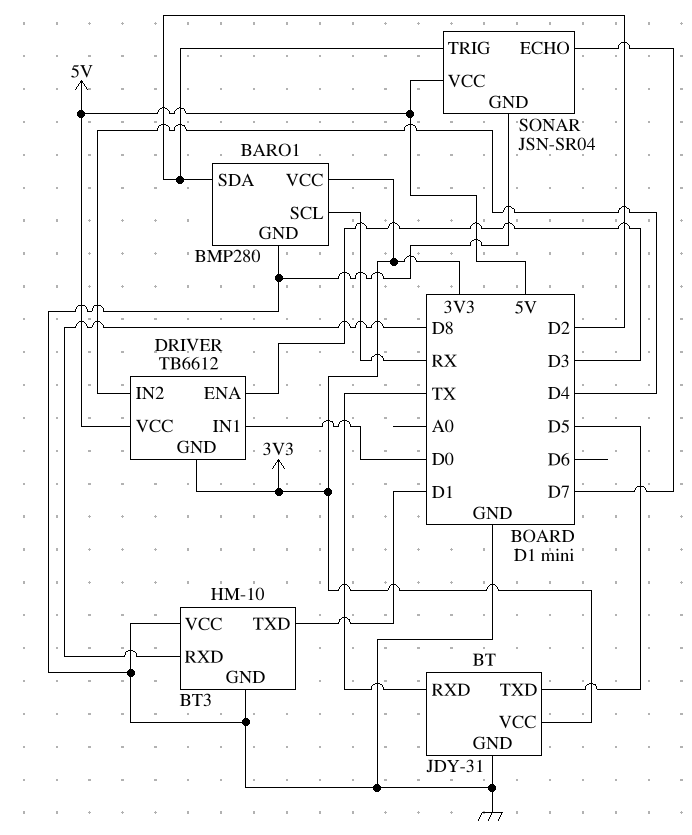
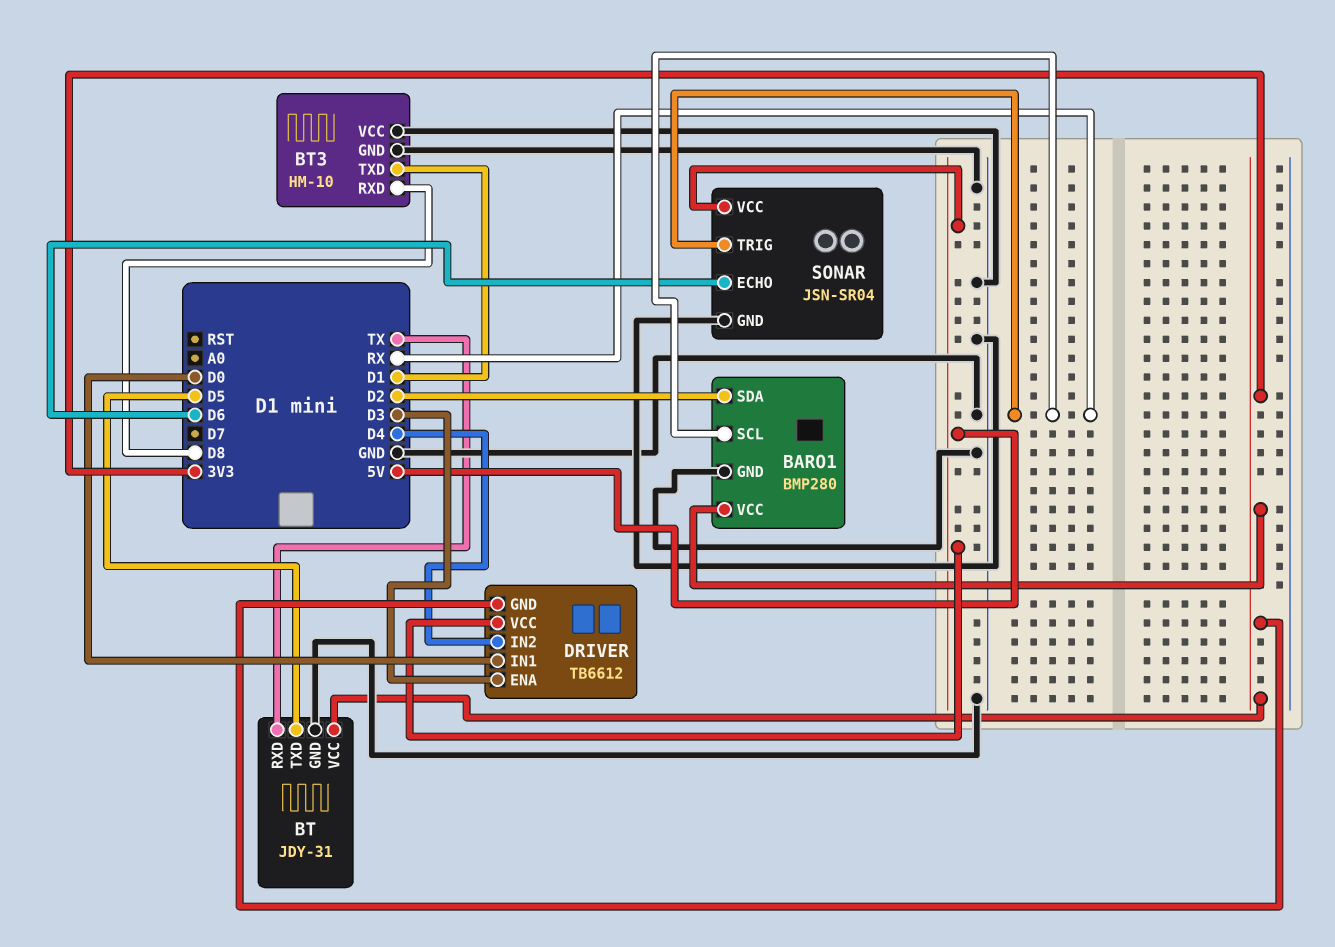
SONAR pin ECHO: D7 -> D6
SONAR pin TRIG: D2 -> RX

